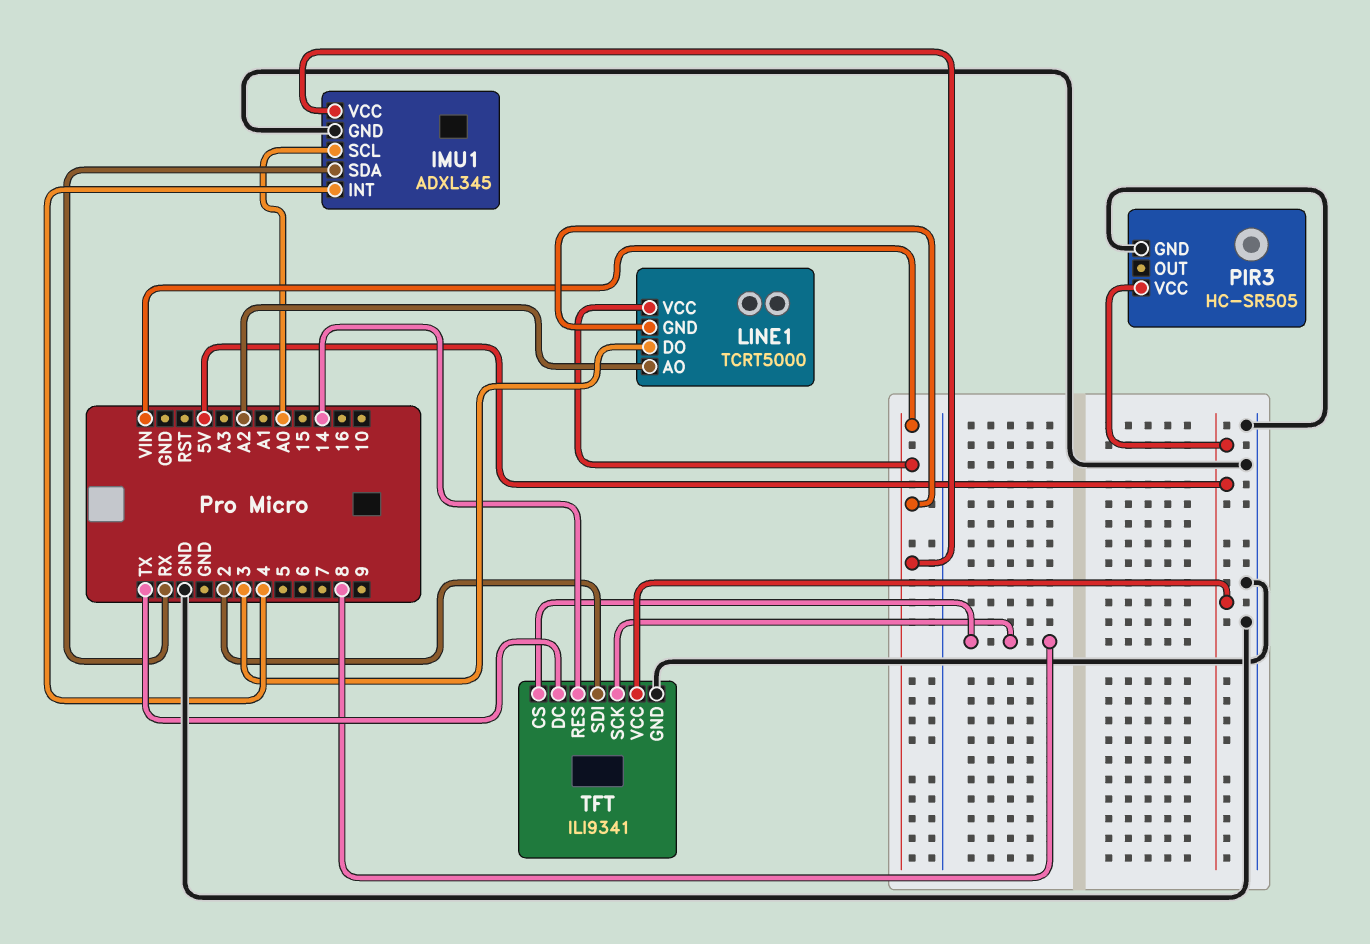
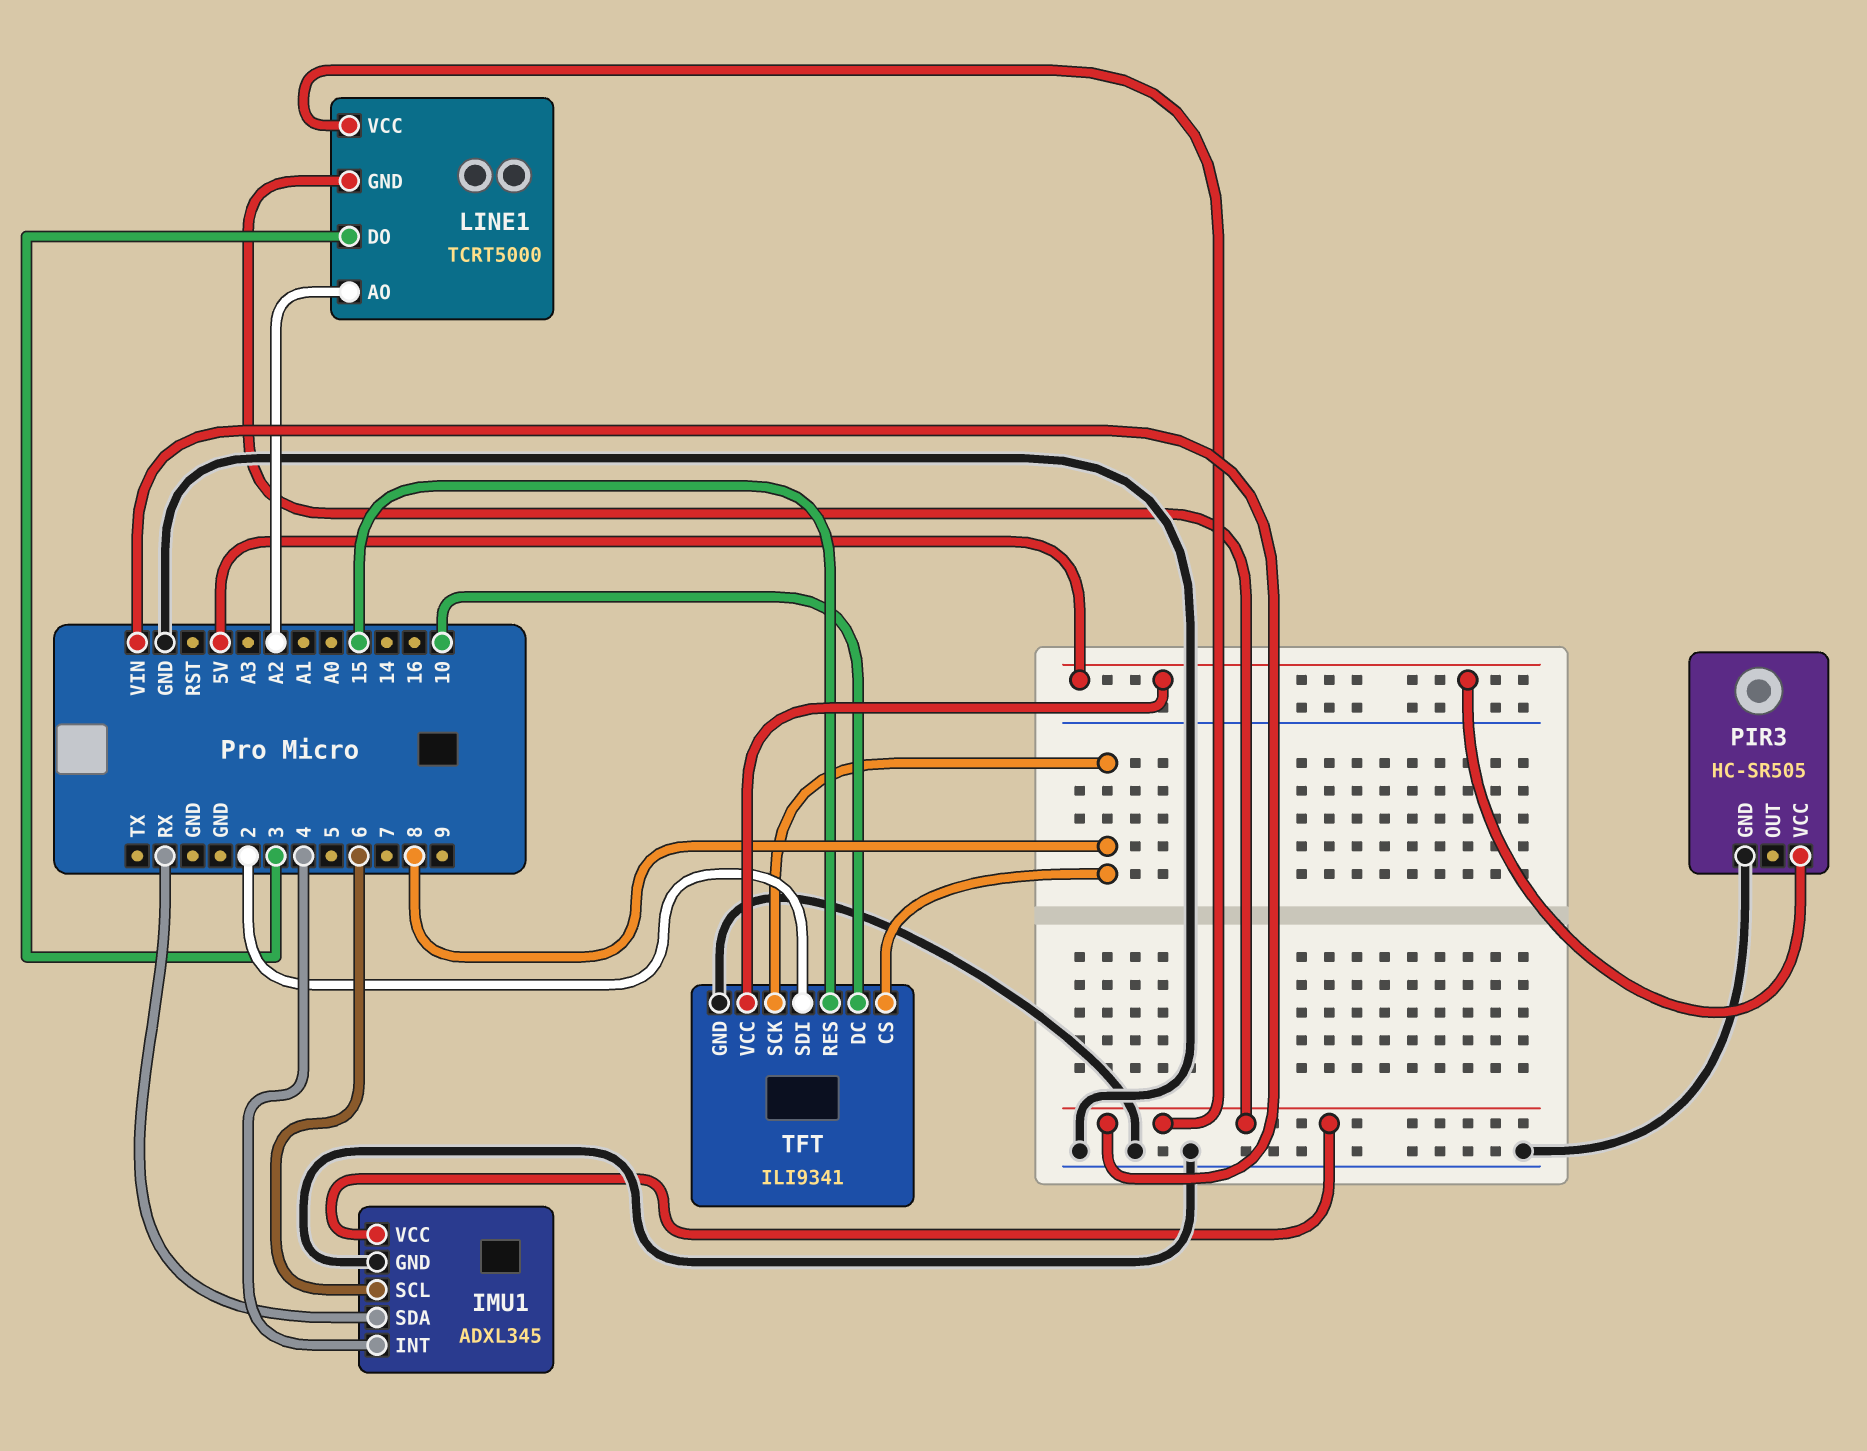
IMU1 pin SCL: A0 -> 6
TFT pin DC: TX -> 10
TFT pin RES: 14 -> 15

